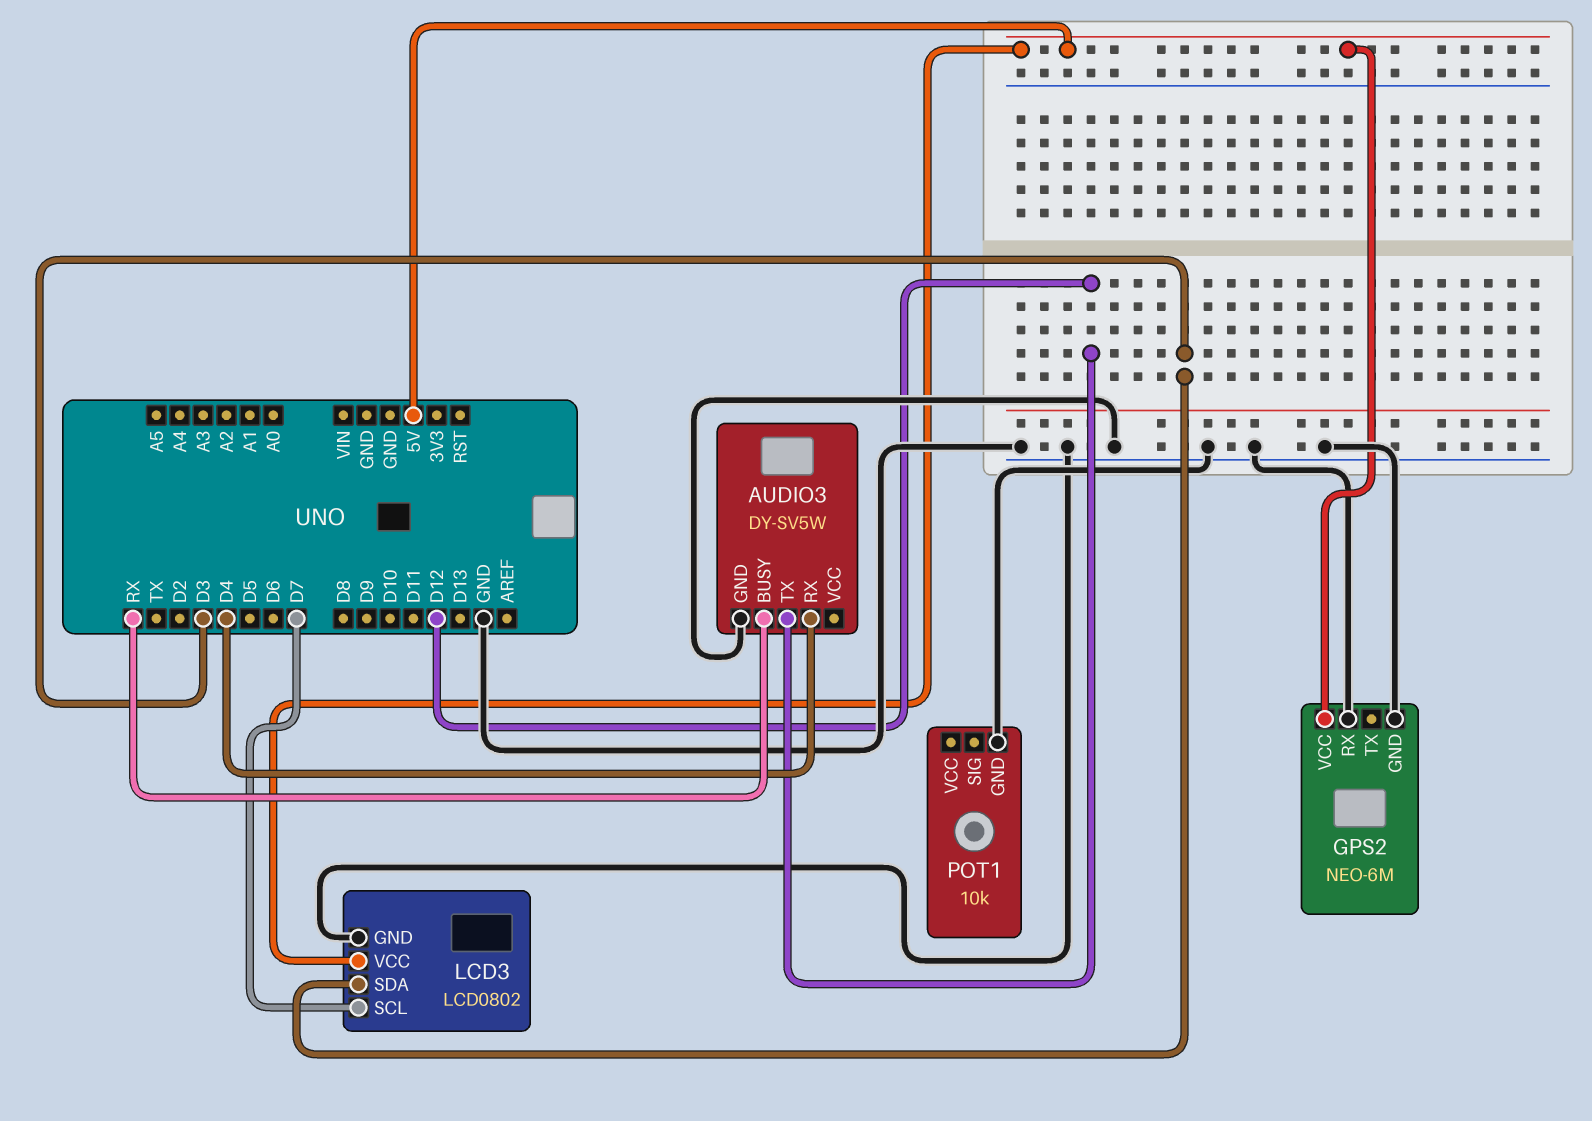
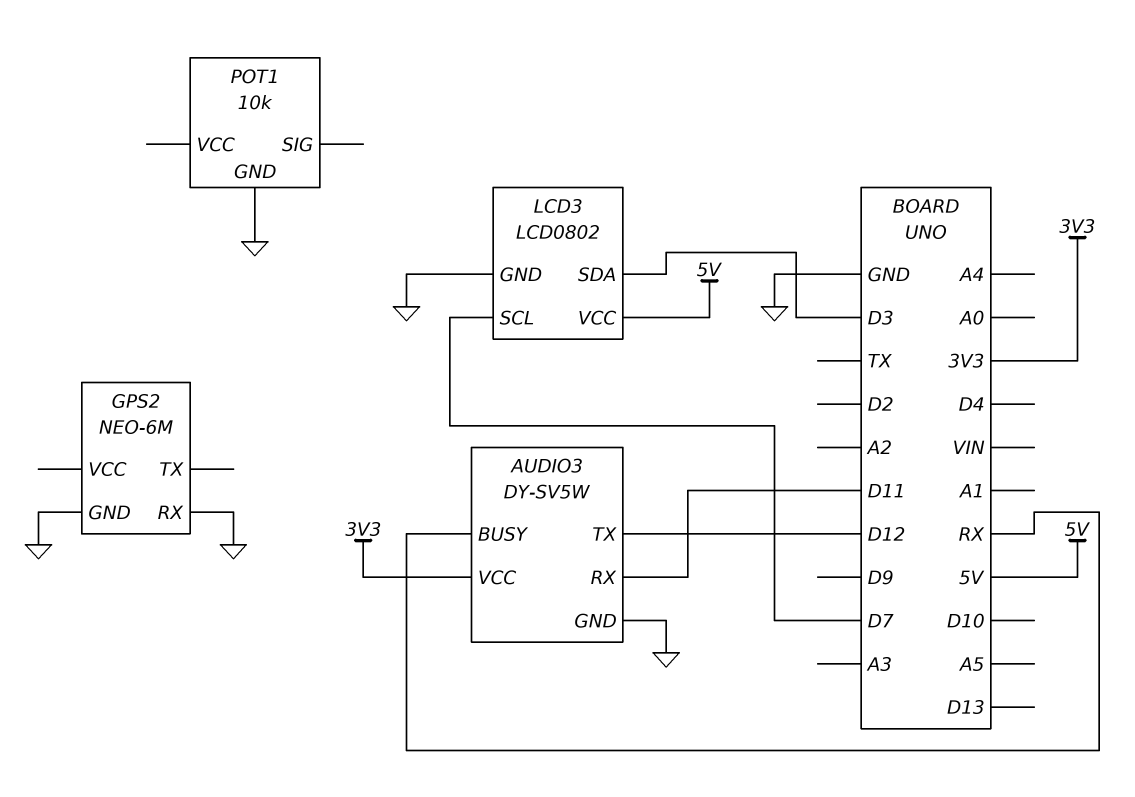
AUDIO3 pin RX: D4 -> D11
AUDIO3 pin VCC: none -> 3V3
GPS2 pin VCC: 5V -> none

